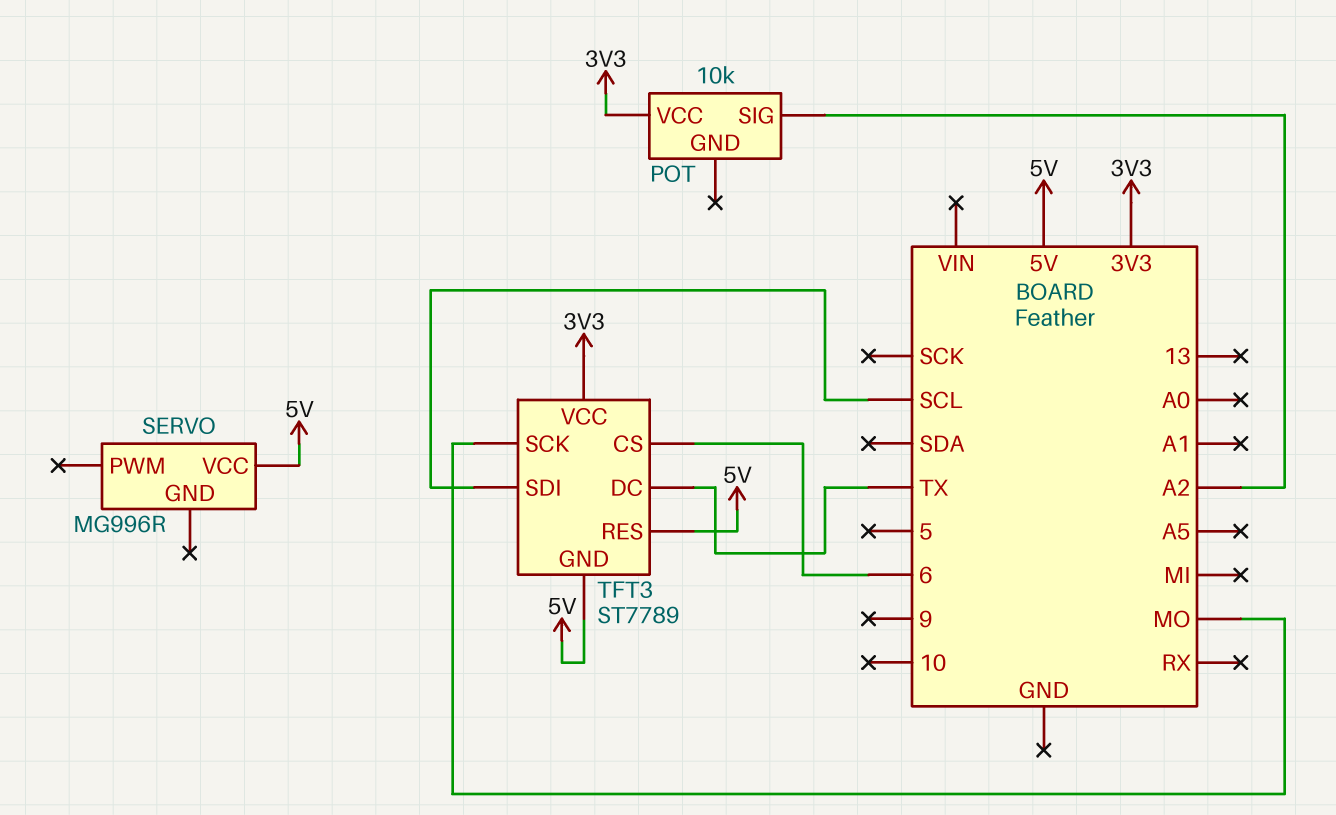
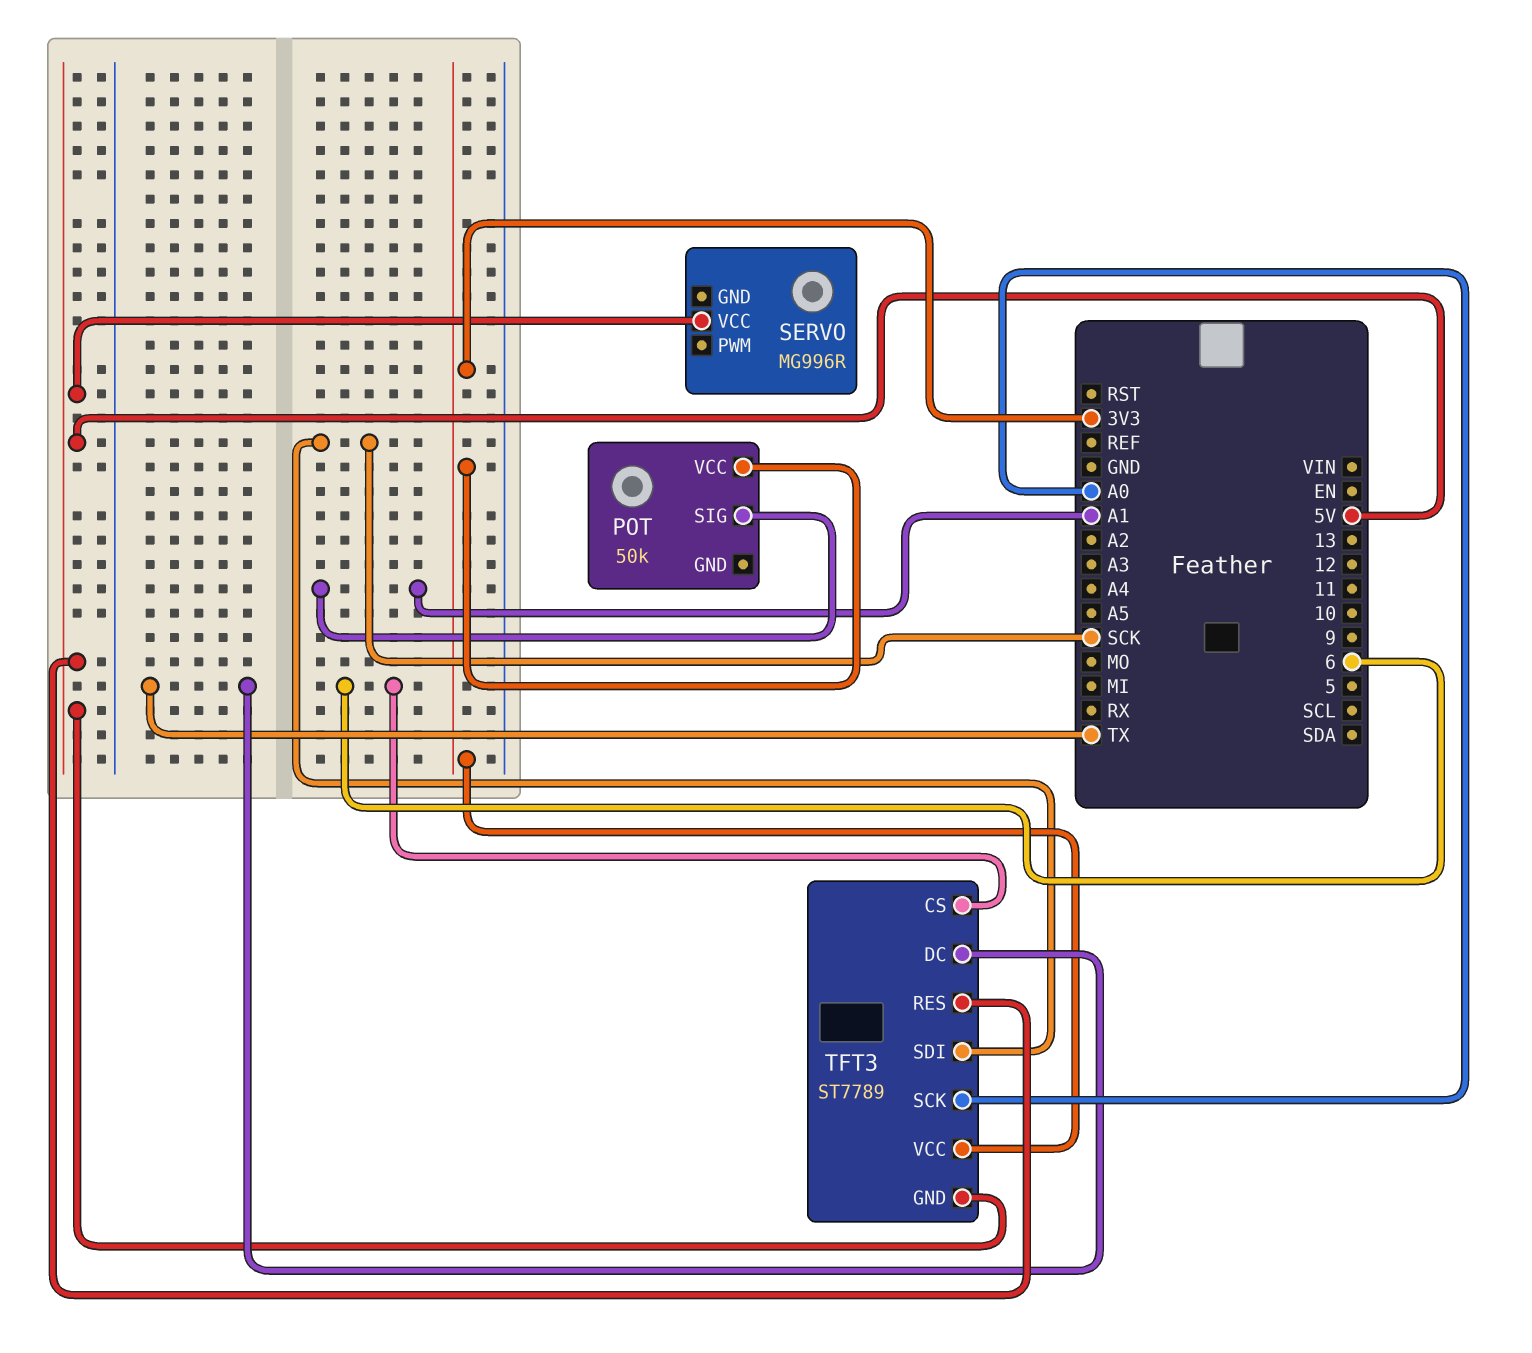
POT: 10k -> 50k
POT pin SIG: A2 -> A1
TFT3 pin SCK: MO -> A0
TFT3 pin SDI: SCL -> SCK

